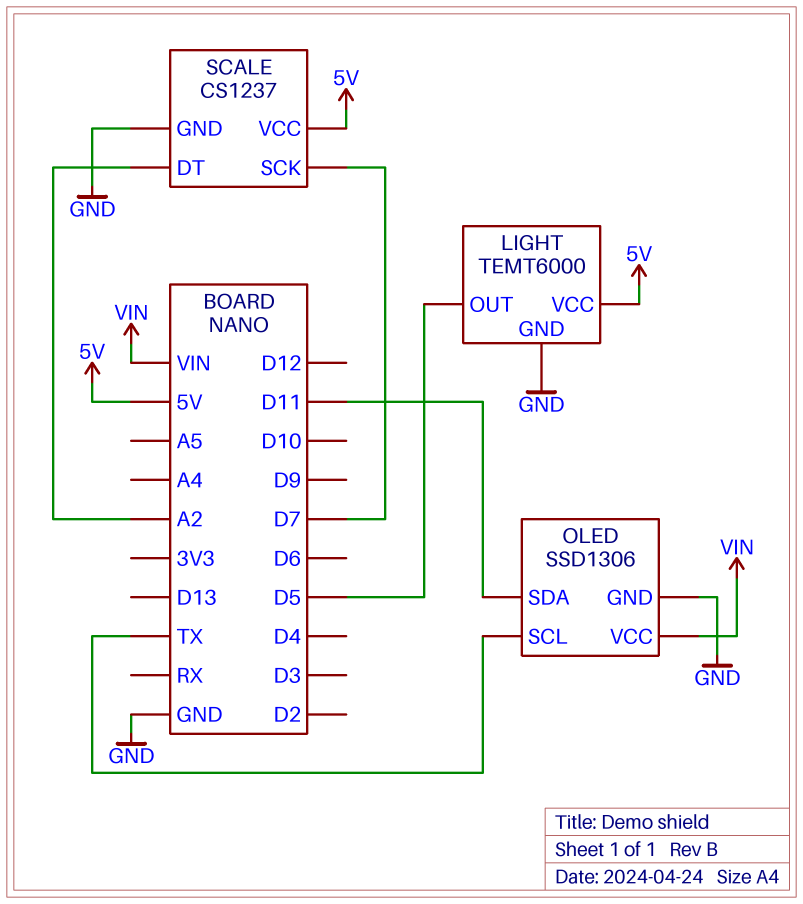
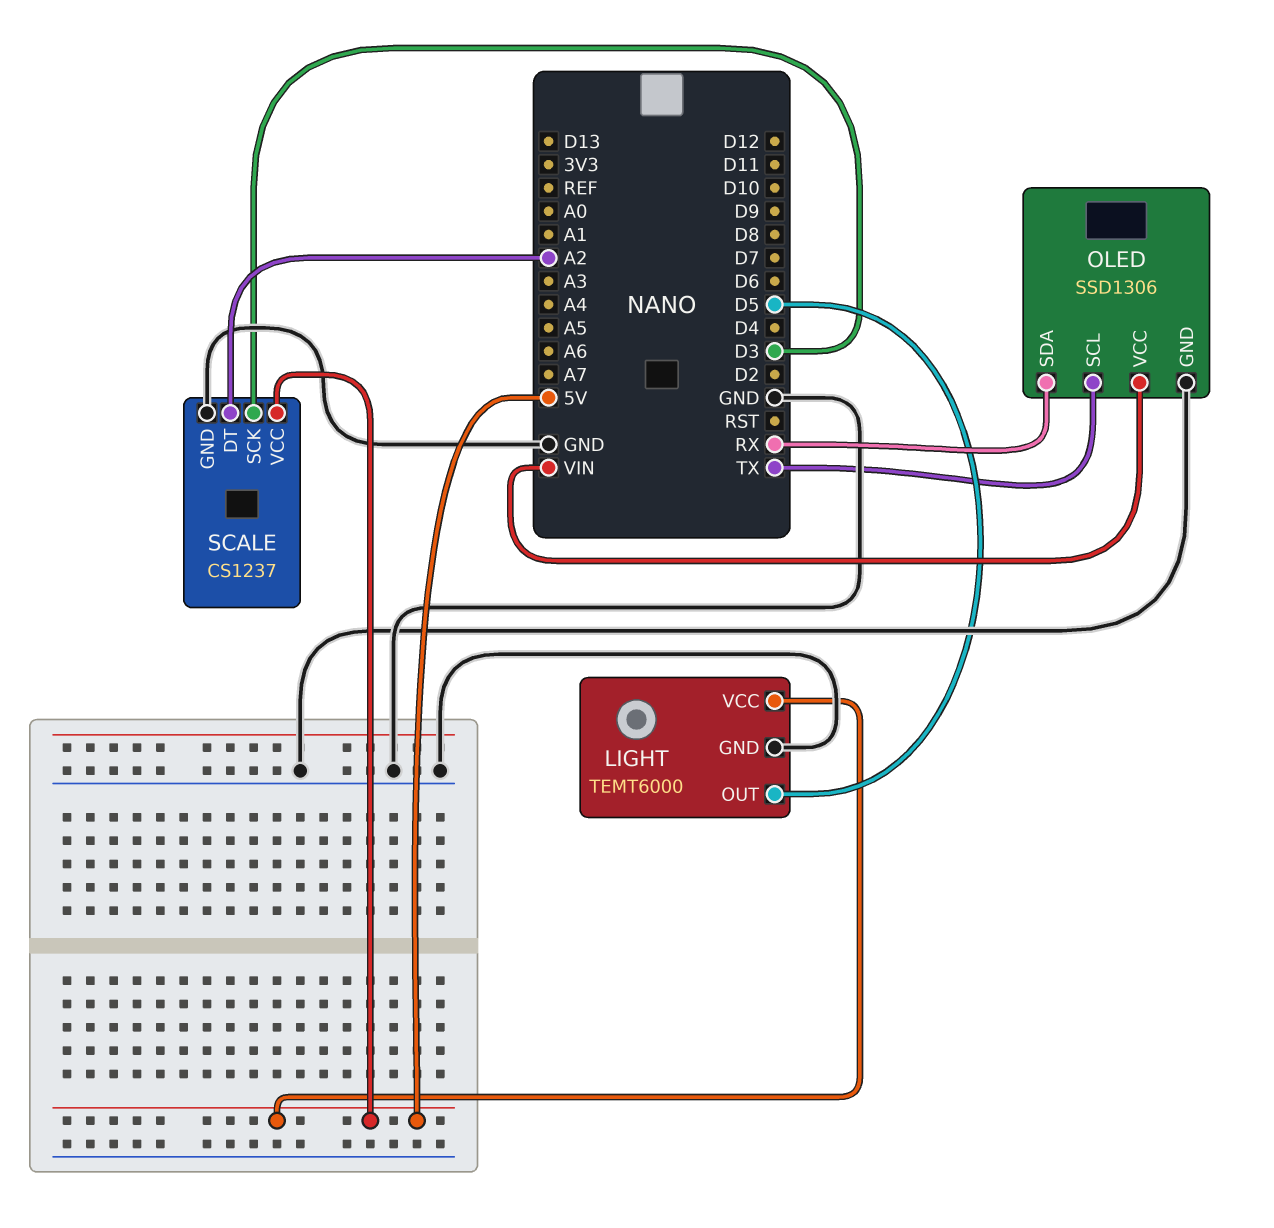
OLED pin SDA: D11 -> RX
SCALE pin SCK: D7 -> D3

